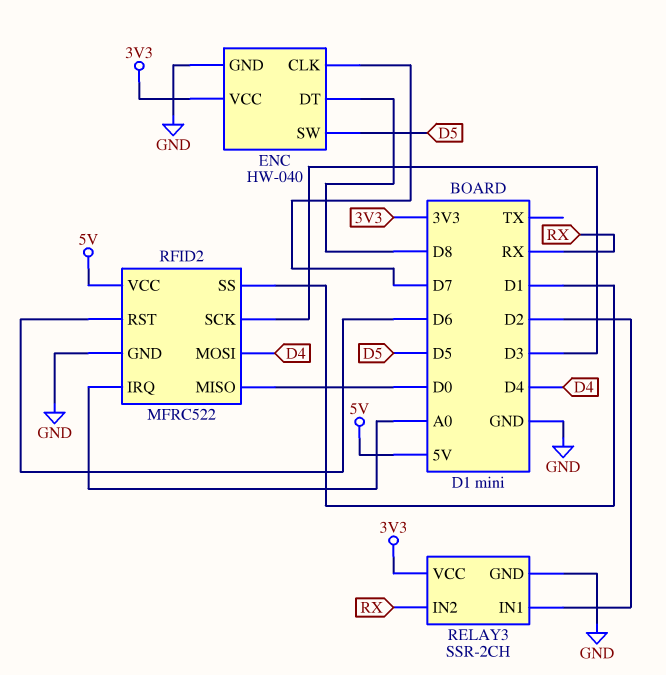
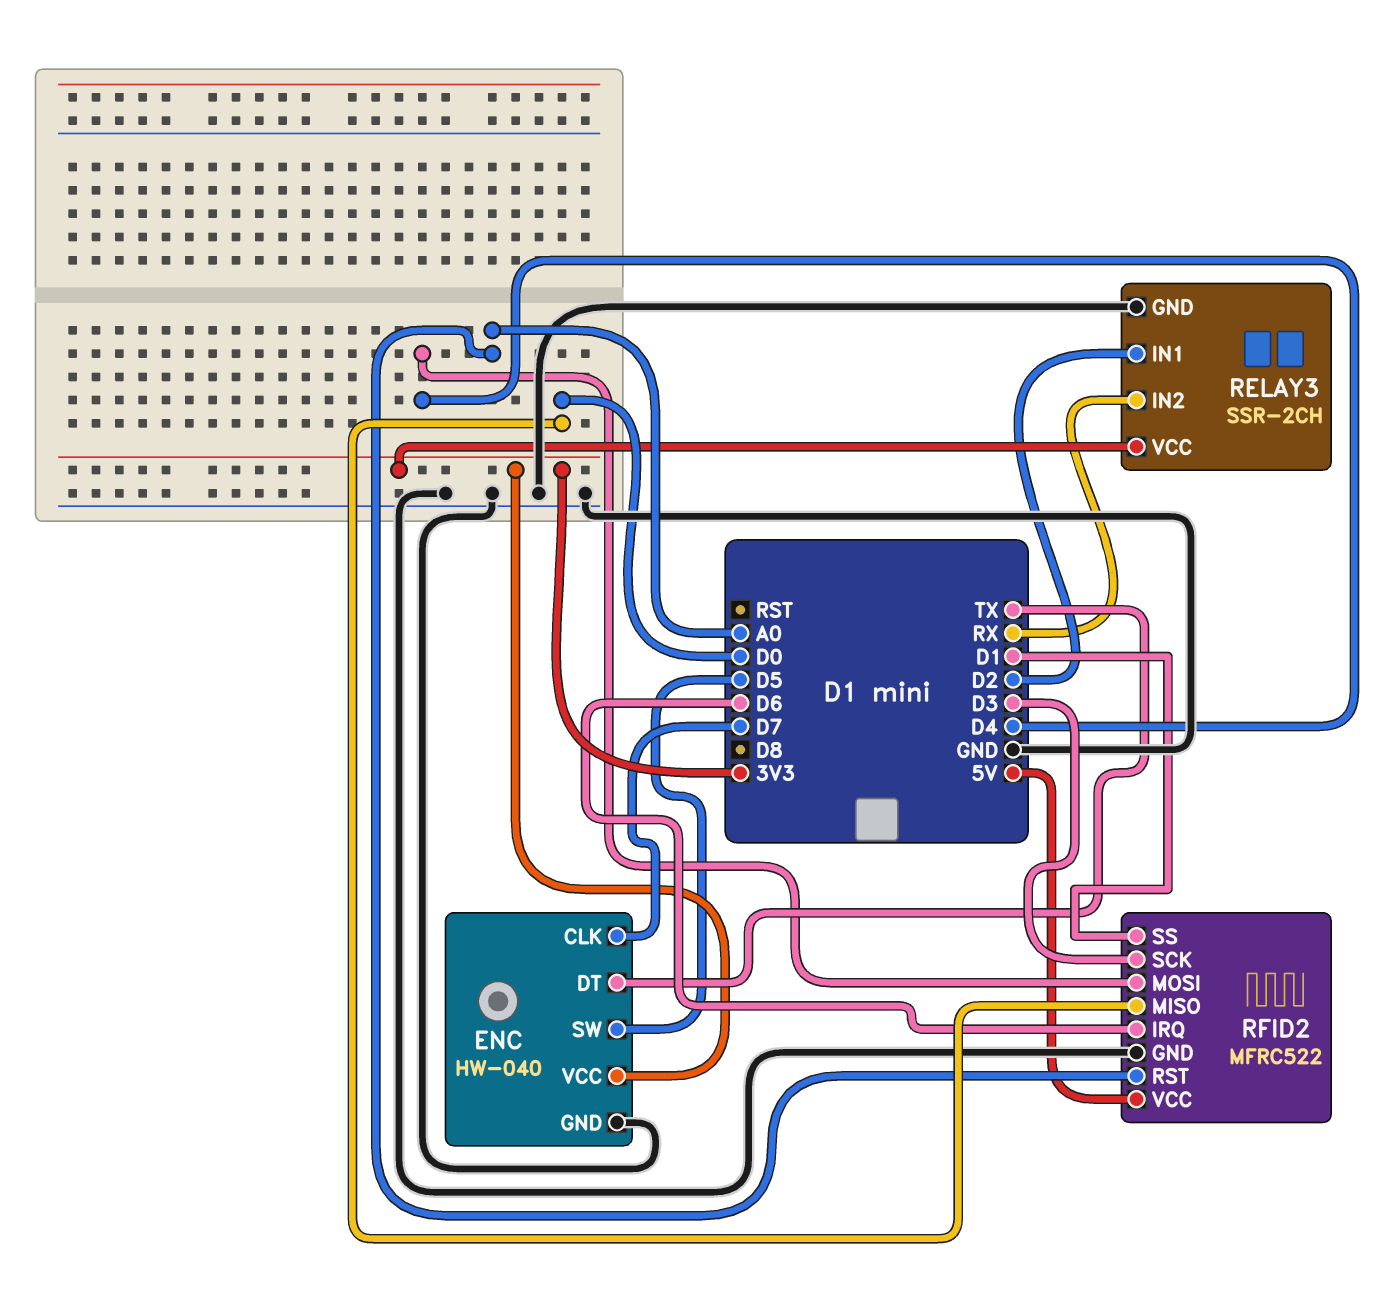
ENC pin DT: D8 -> TX
RFID2 pin IRQ: A0 -> D6
RFID2 pin RST: D6 -> A0

